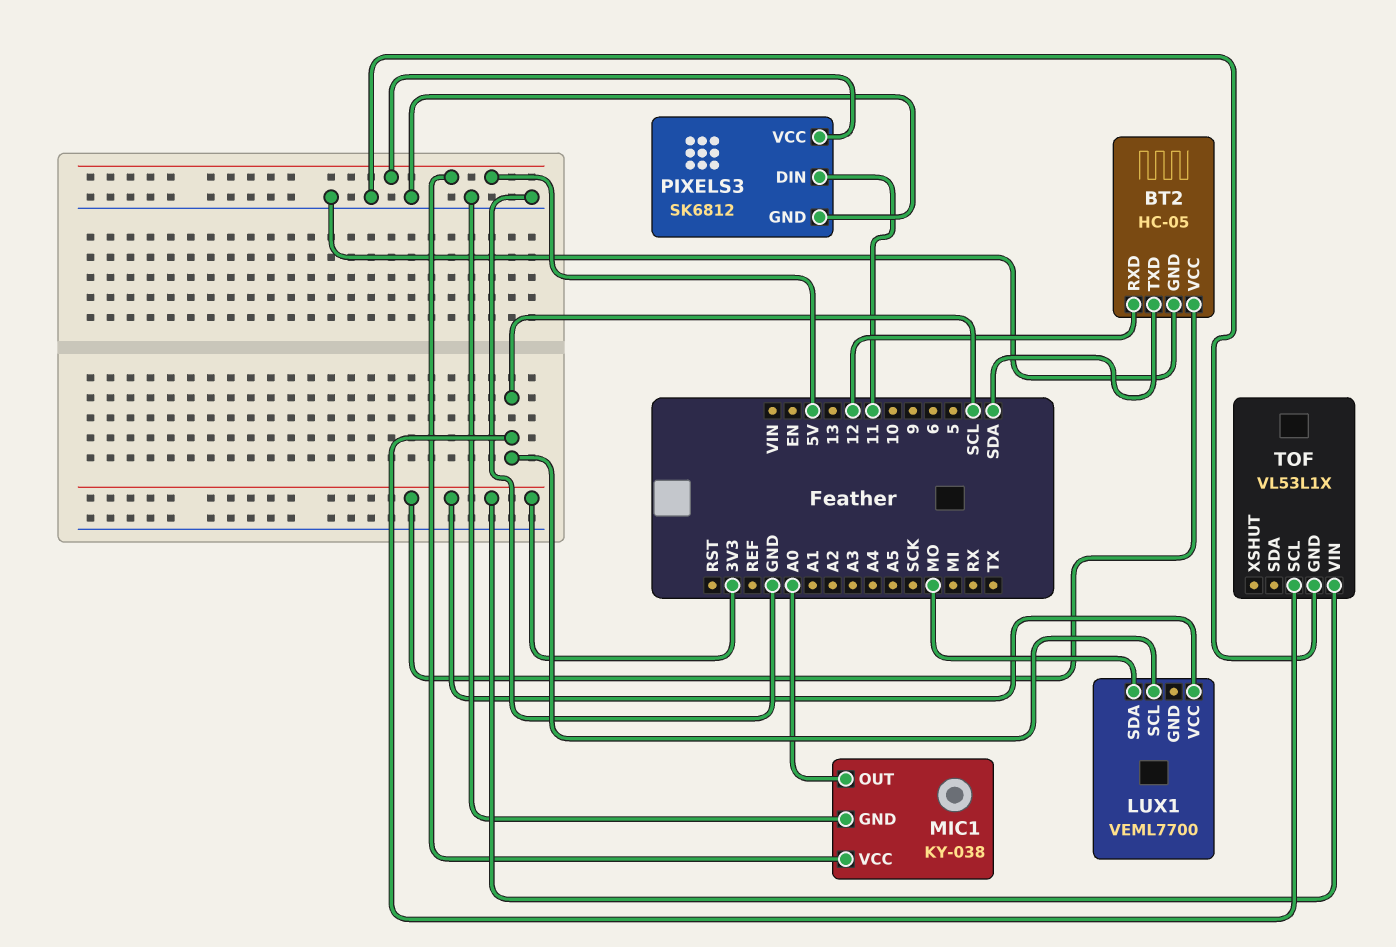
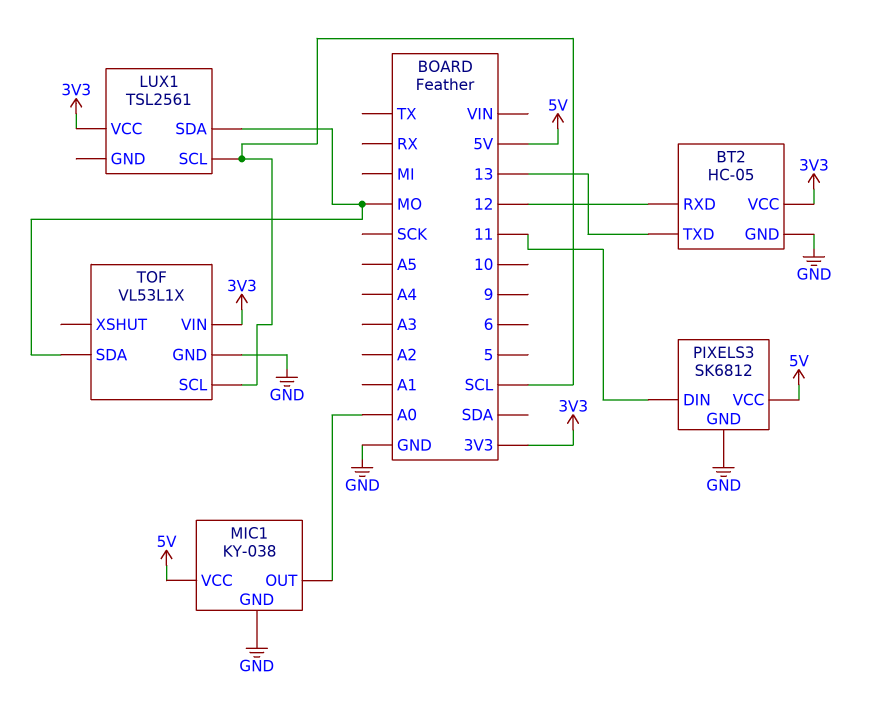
BT2 pin TXD: SDA -> 13
LUX1: VEML7700 -> TSL2561
TOF pin SDA: none -> MO

